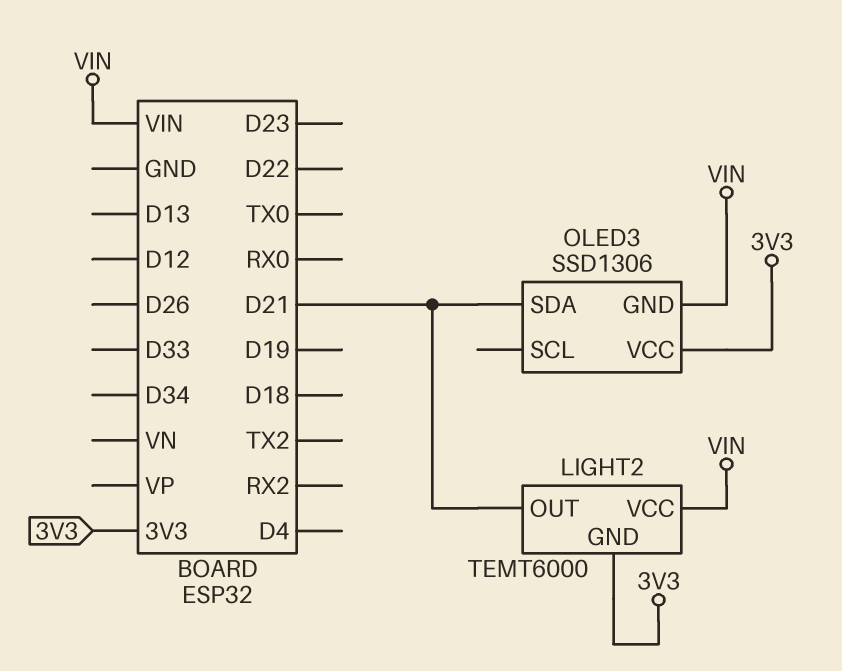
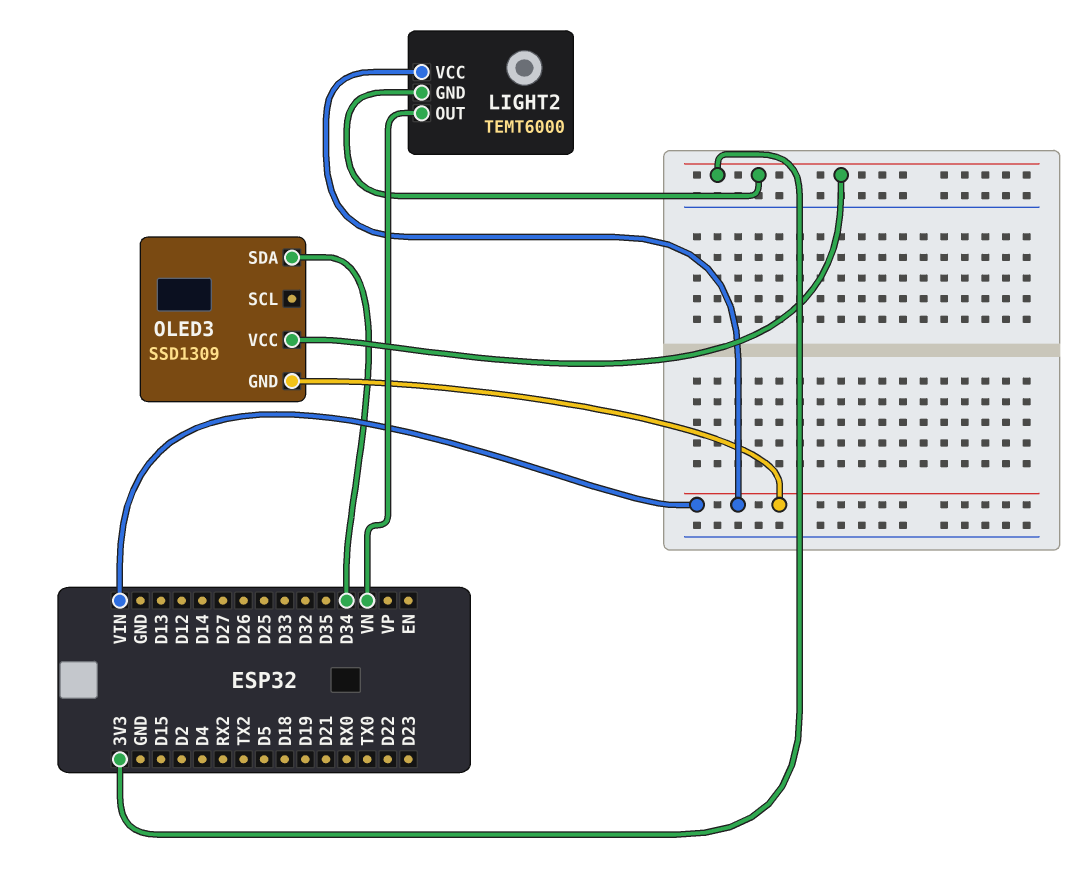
LIGHT2 pin OUT: D21 -> VN
OLED3: SSD1306 -> SSD1309
OLED3 pin SDA: D21 -> D34

